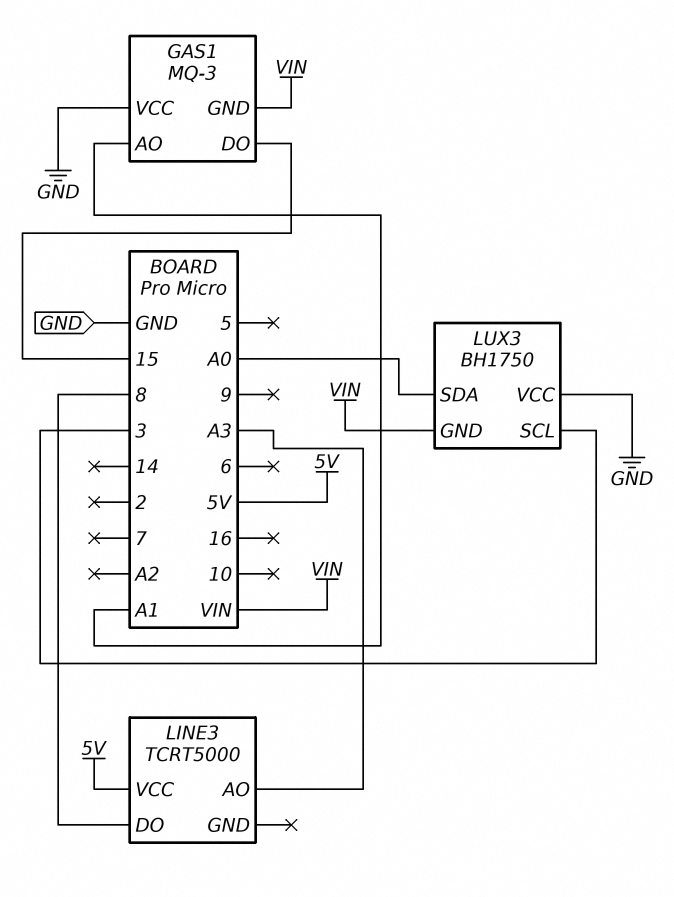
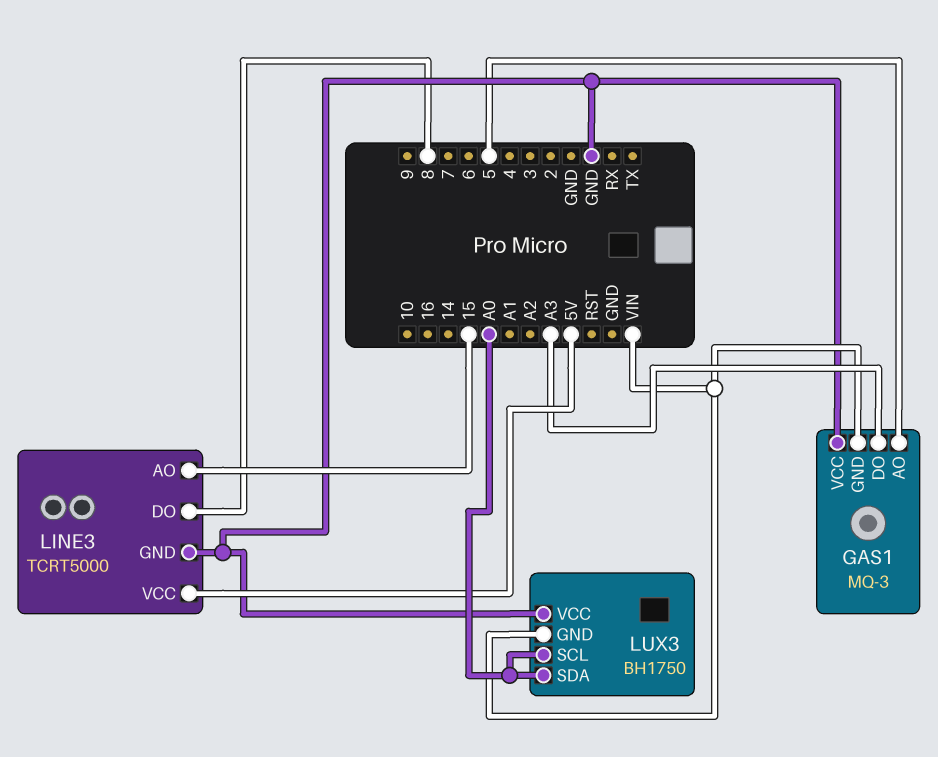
GAS1 pin AO: A1 -> 5
GAS1 pin DO: 15 -> A3
LINE3 pin AO: A3 -> 15
LINE3 pin GND: none -> GND
LUX3 pin SCL: 3 -> A0

